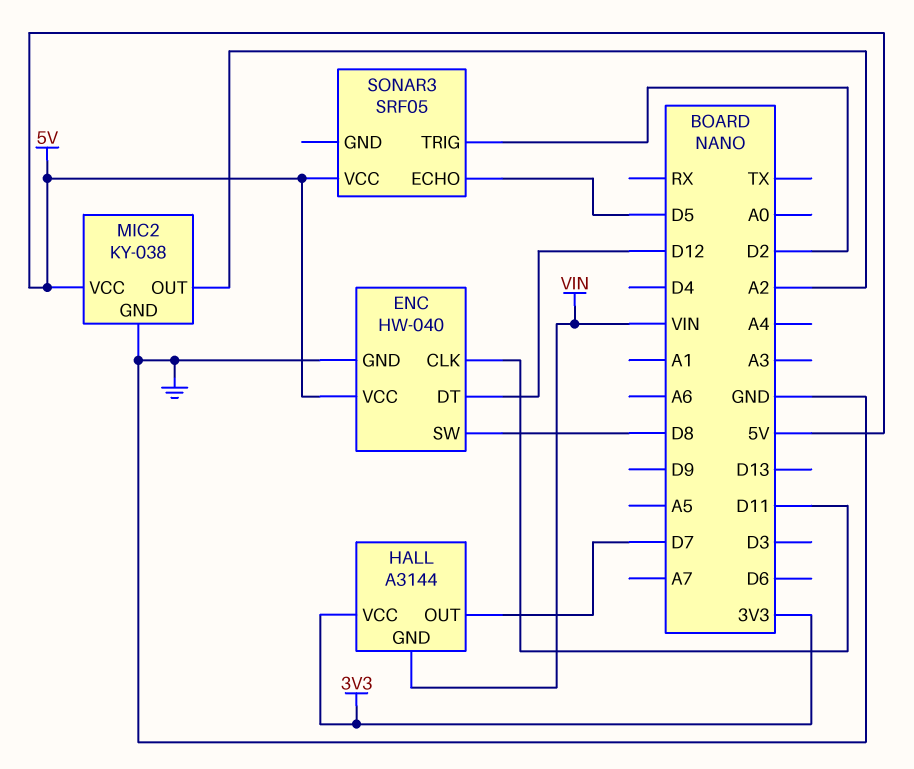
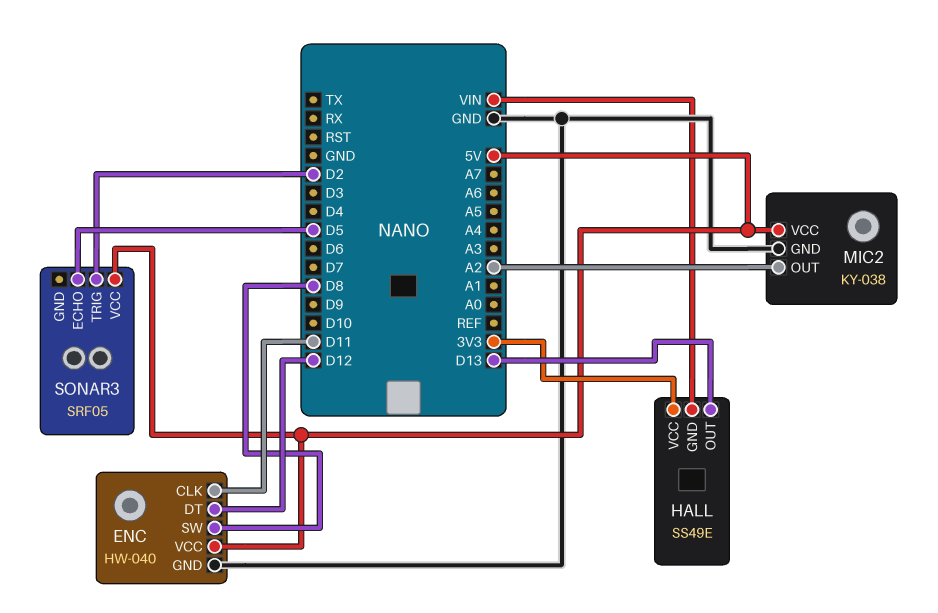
HALL: A3144 -> SS49E
HALL pin OUT: D7 -> D13

